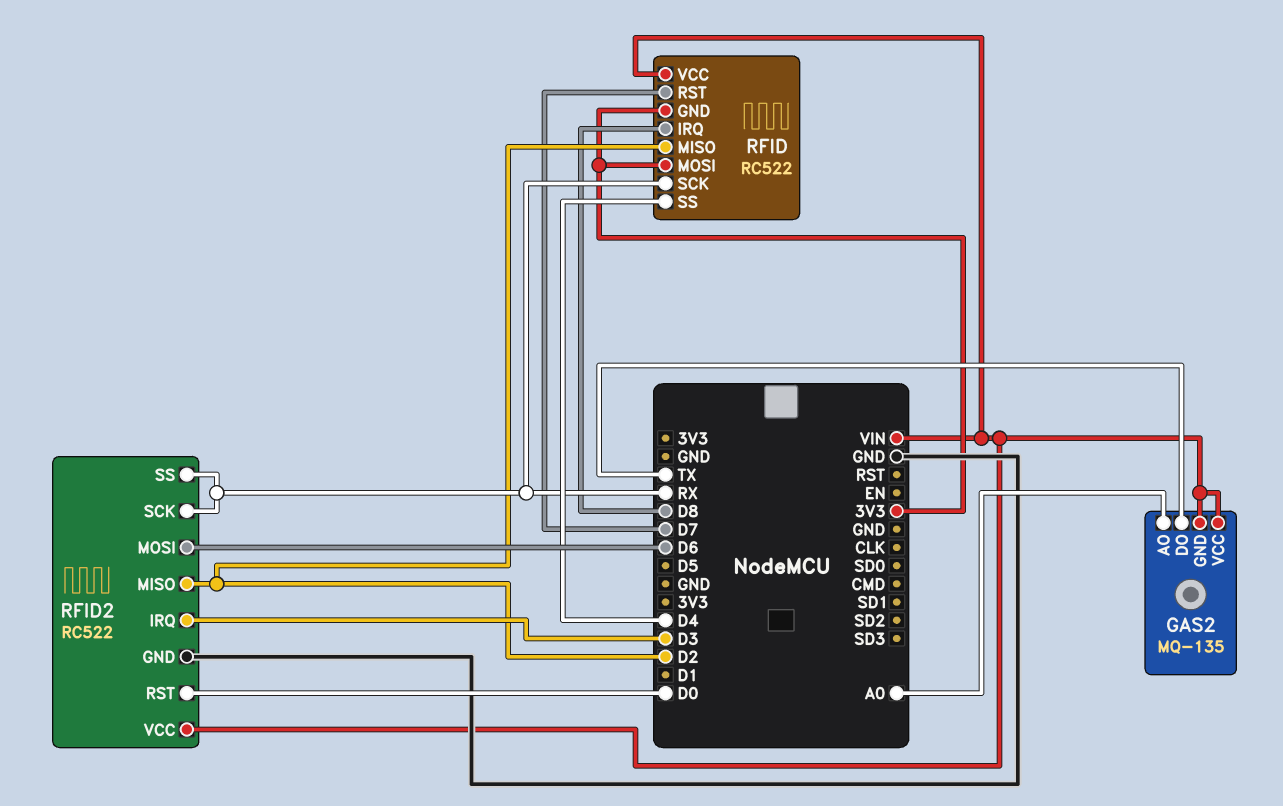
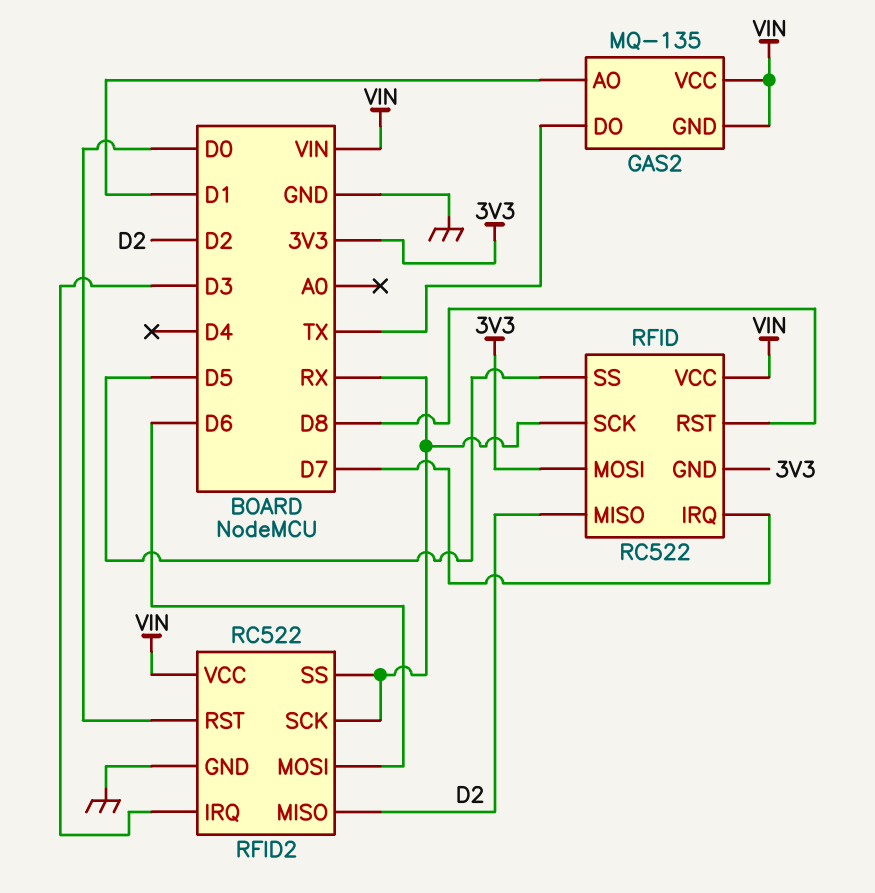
GAS2 pin AO: A0 -> D1
RFID pin IRQ: D8 -> D7
RFID pin RST: D7 -> D8
RFID pin SS: D4 -> D5

